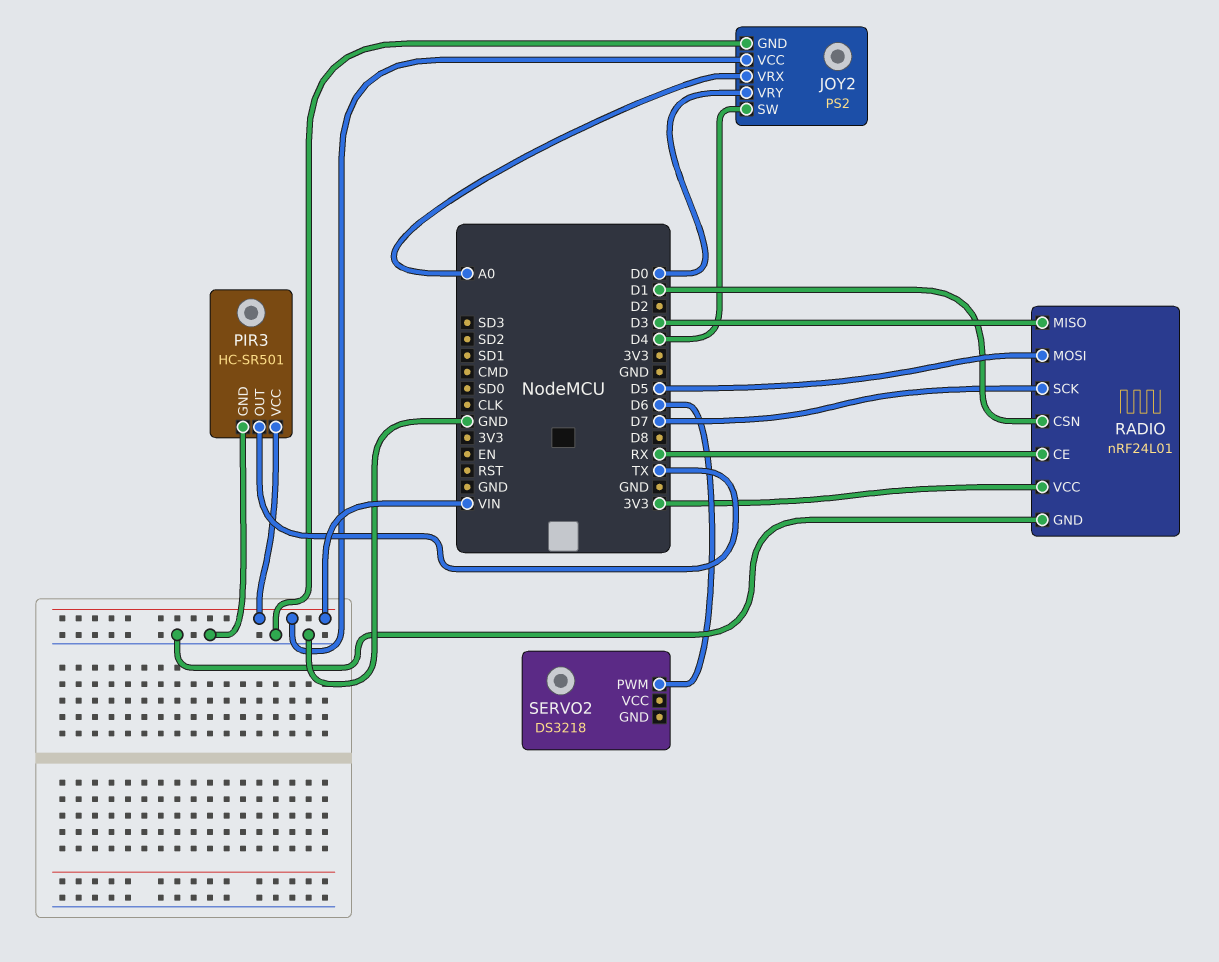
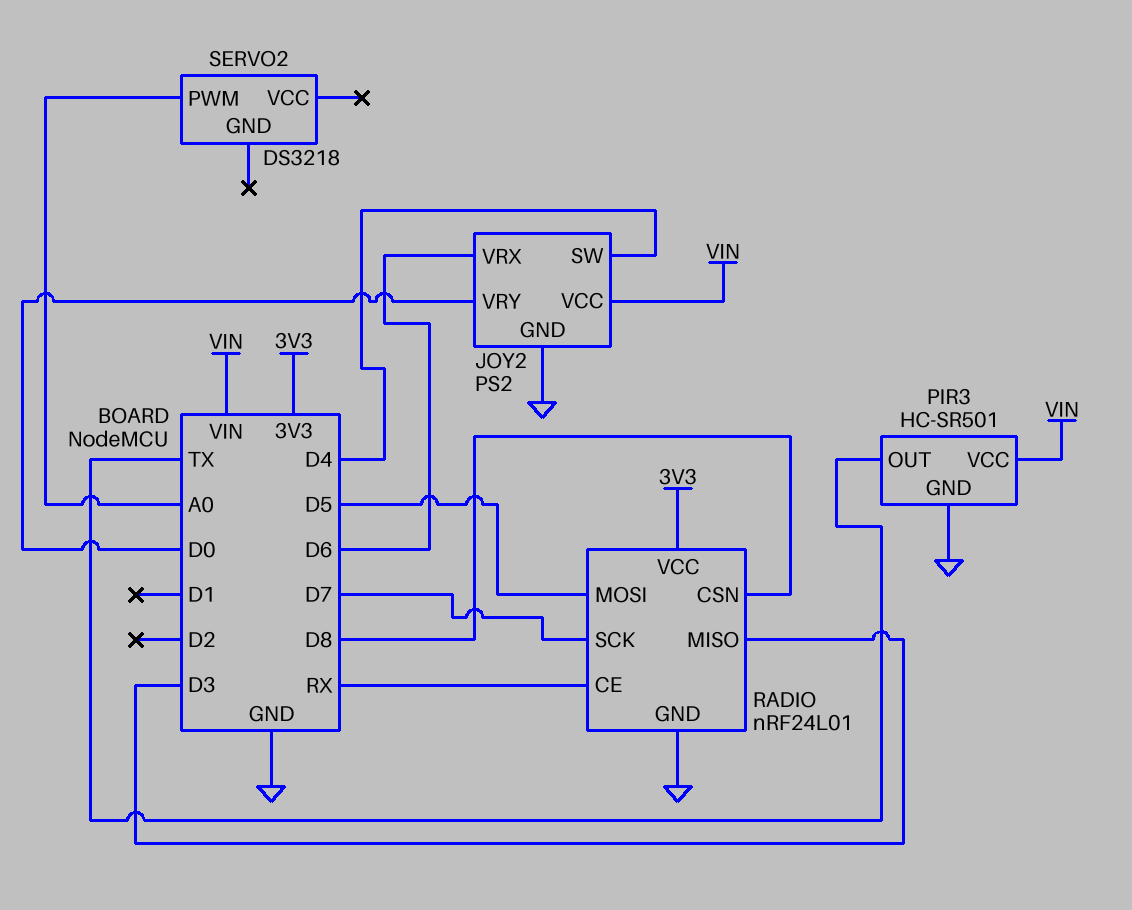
JOY2 pin VRX: A0 -> D6
RADIO pin CSN: D1 -> D8
SERVO2 pin PWM: D6 -> A0

